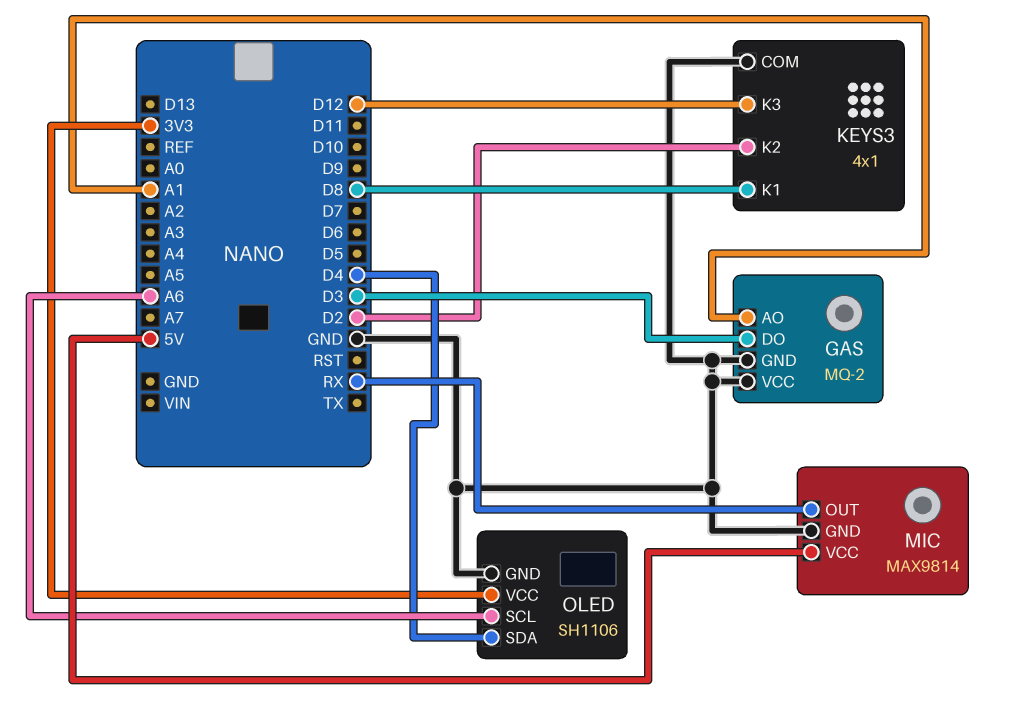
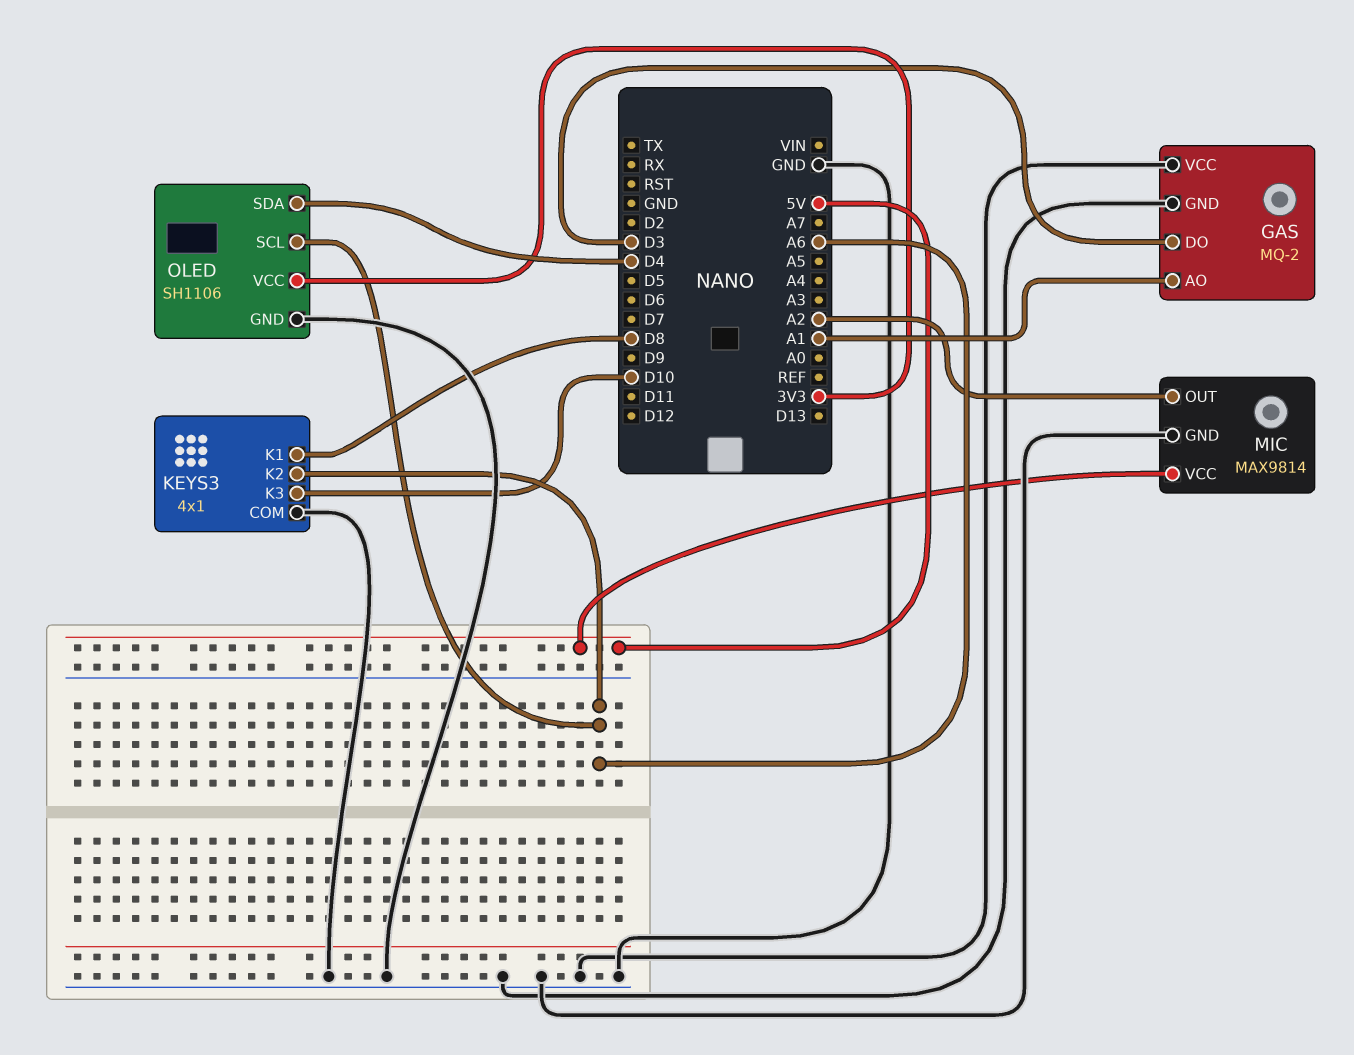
KEYS3 pin K2: D2 -> A6
KEYS3 pin K3: D12 -> D10
MIC pin OUT: RX -> A2

